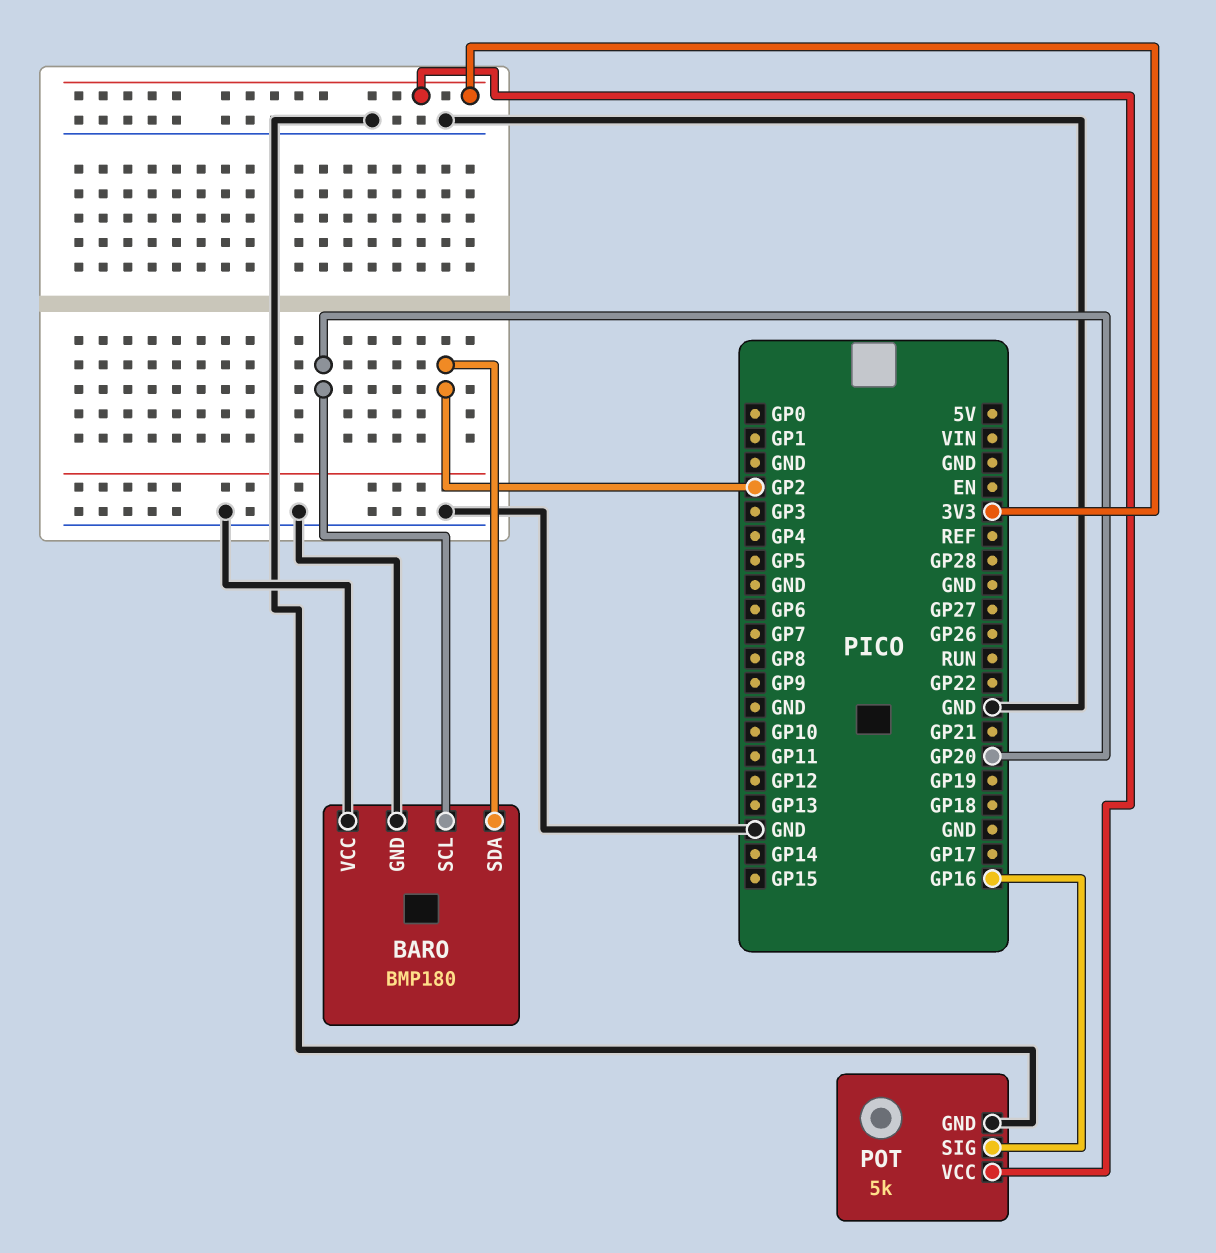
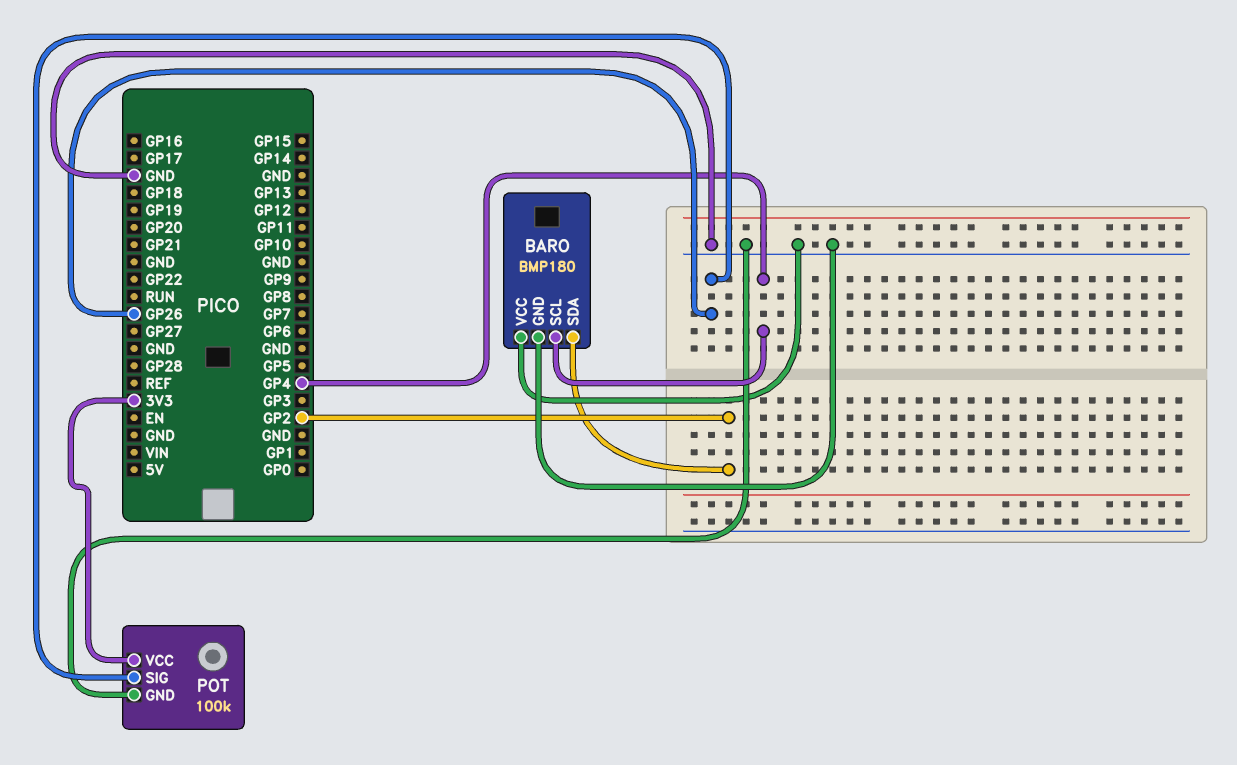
BARO pin SCL: GP20 -> GP4
POT: 5k -> 100k
POT pin SIG: GP16 -> GP26

